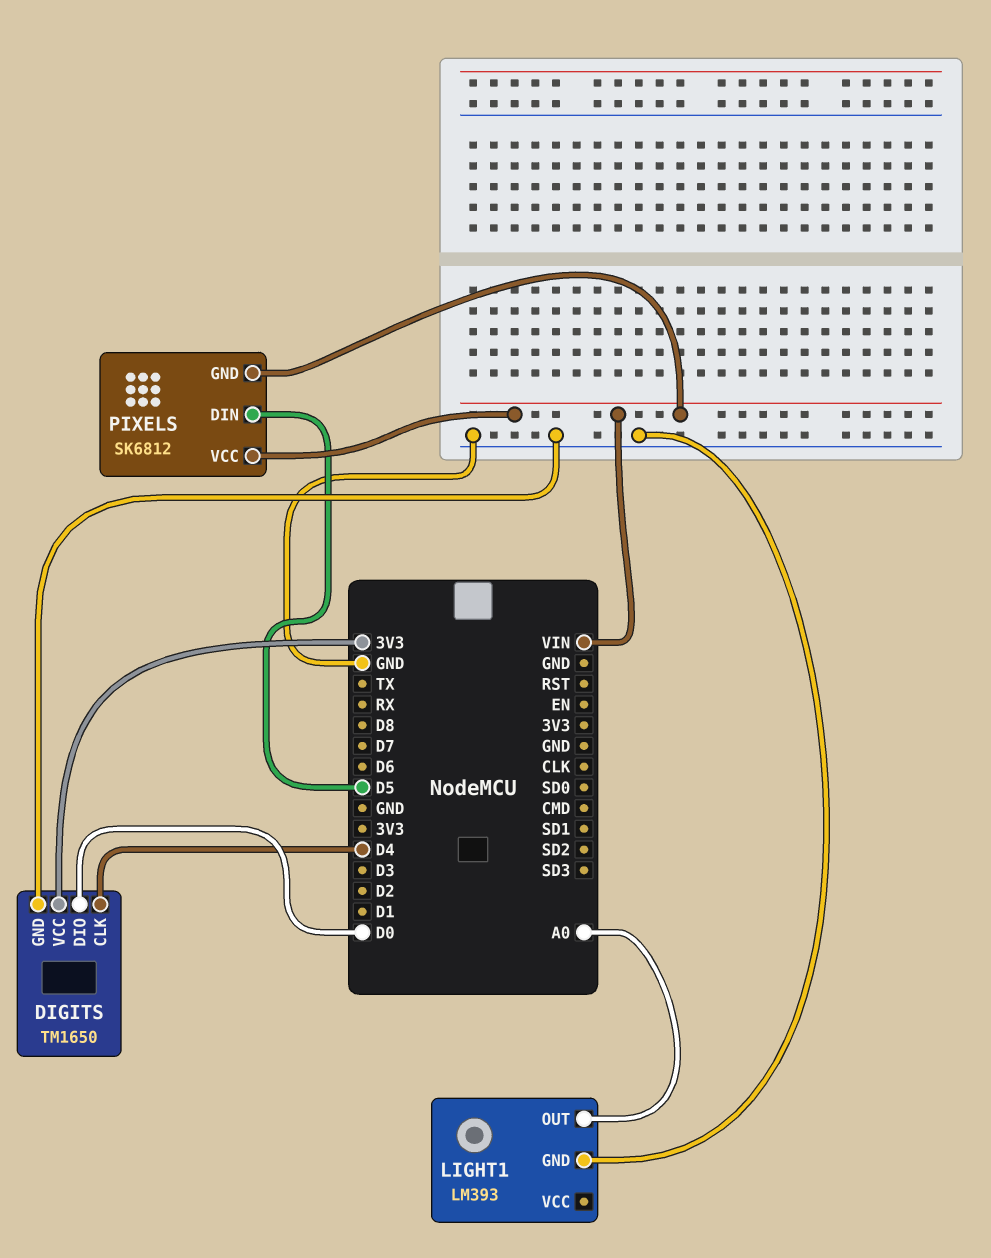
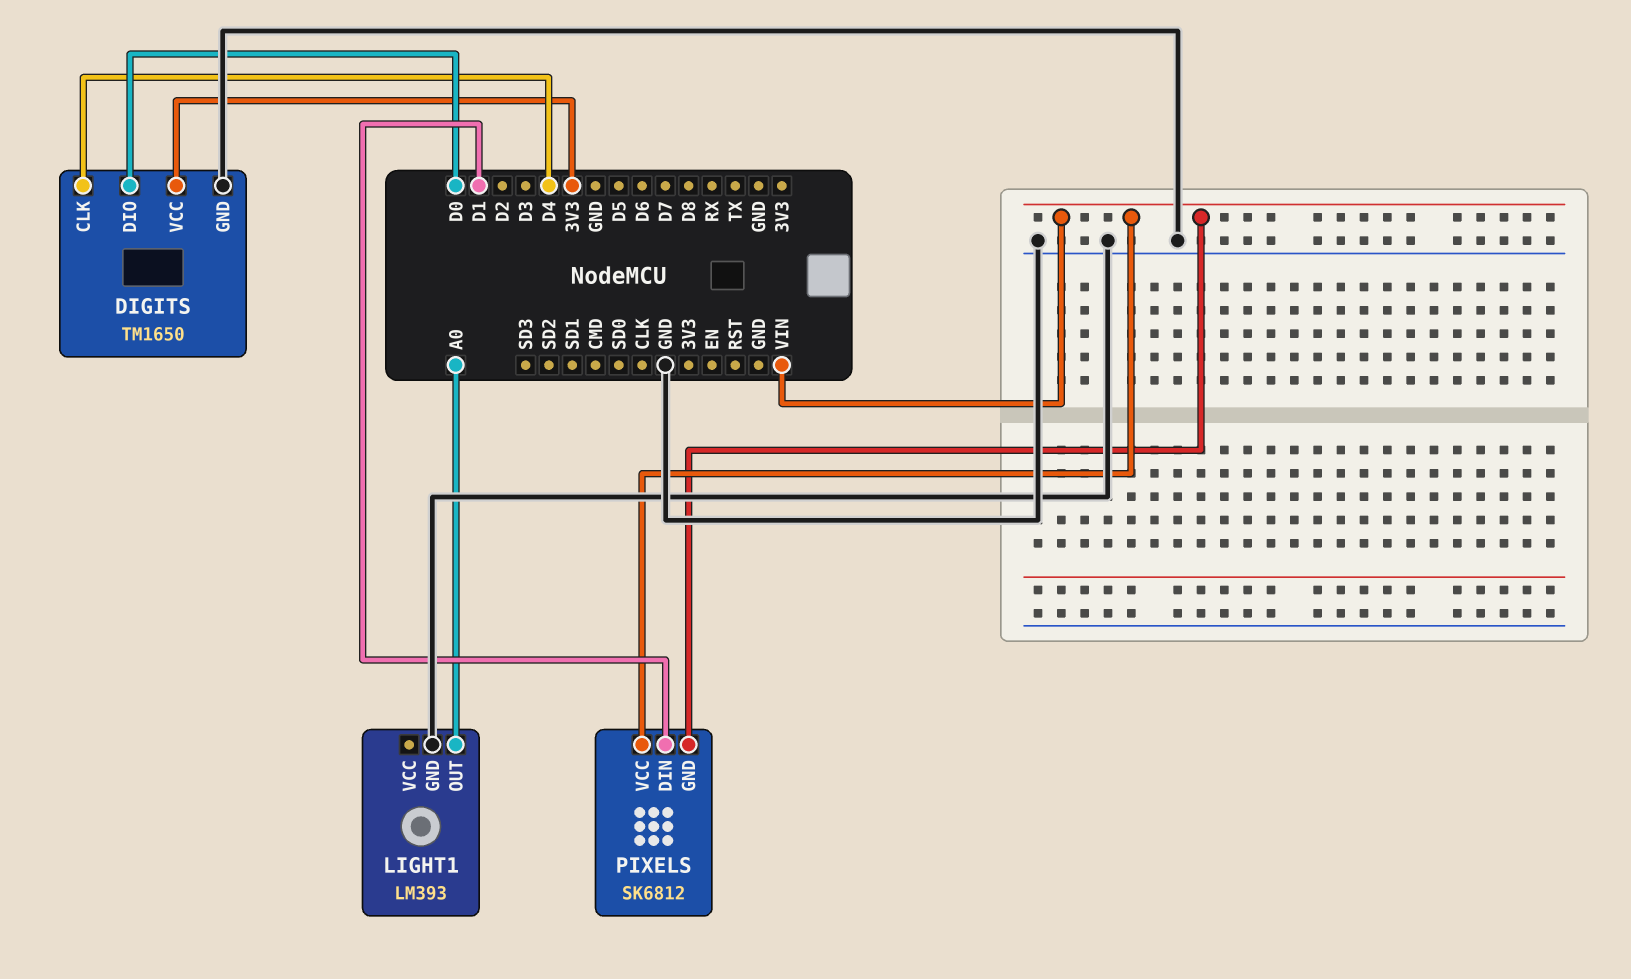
PIXELS pin DIN: D5 -> D1

